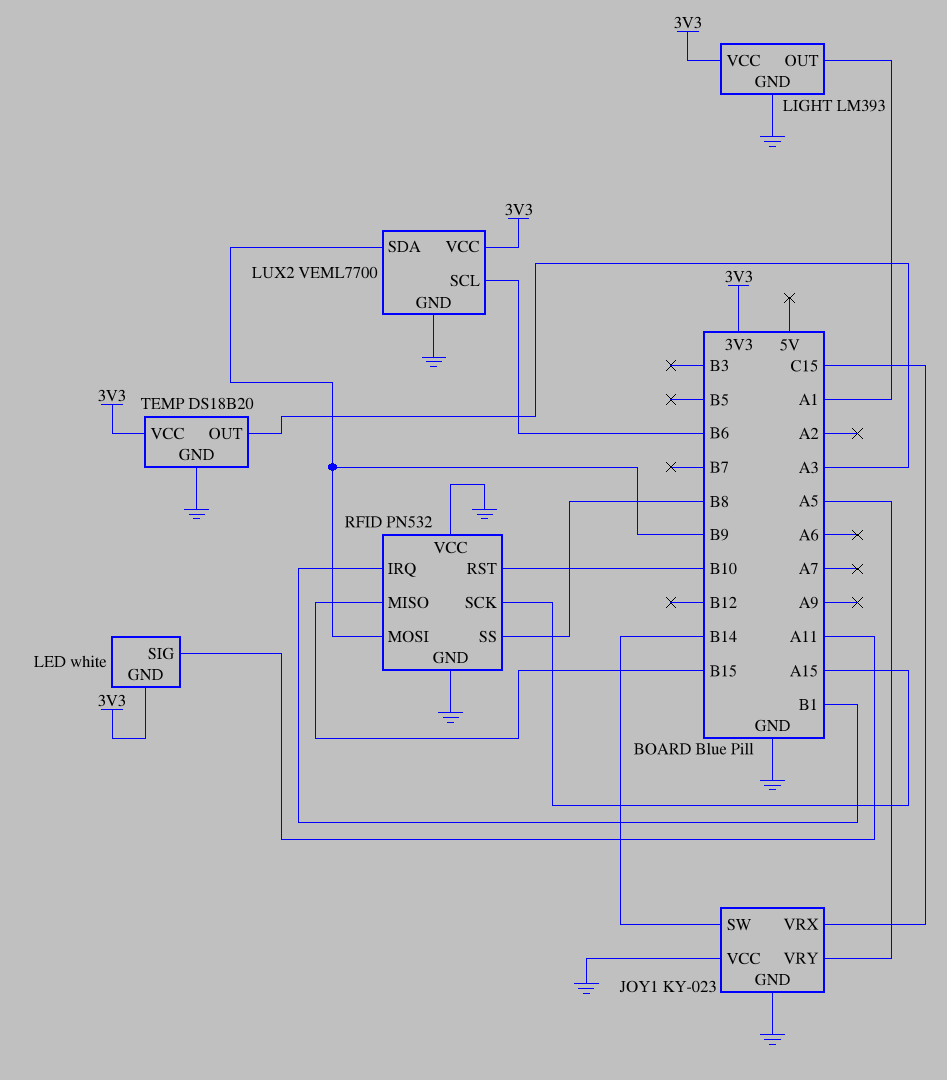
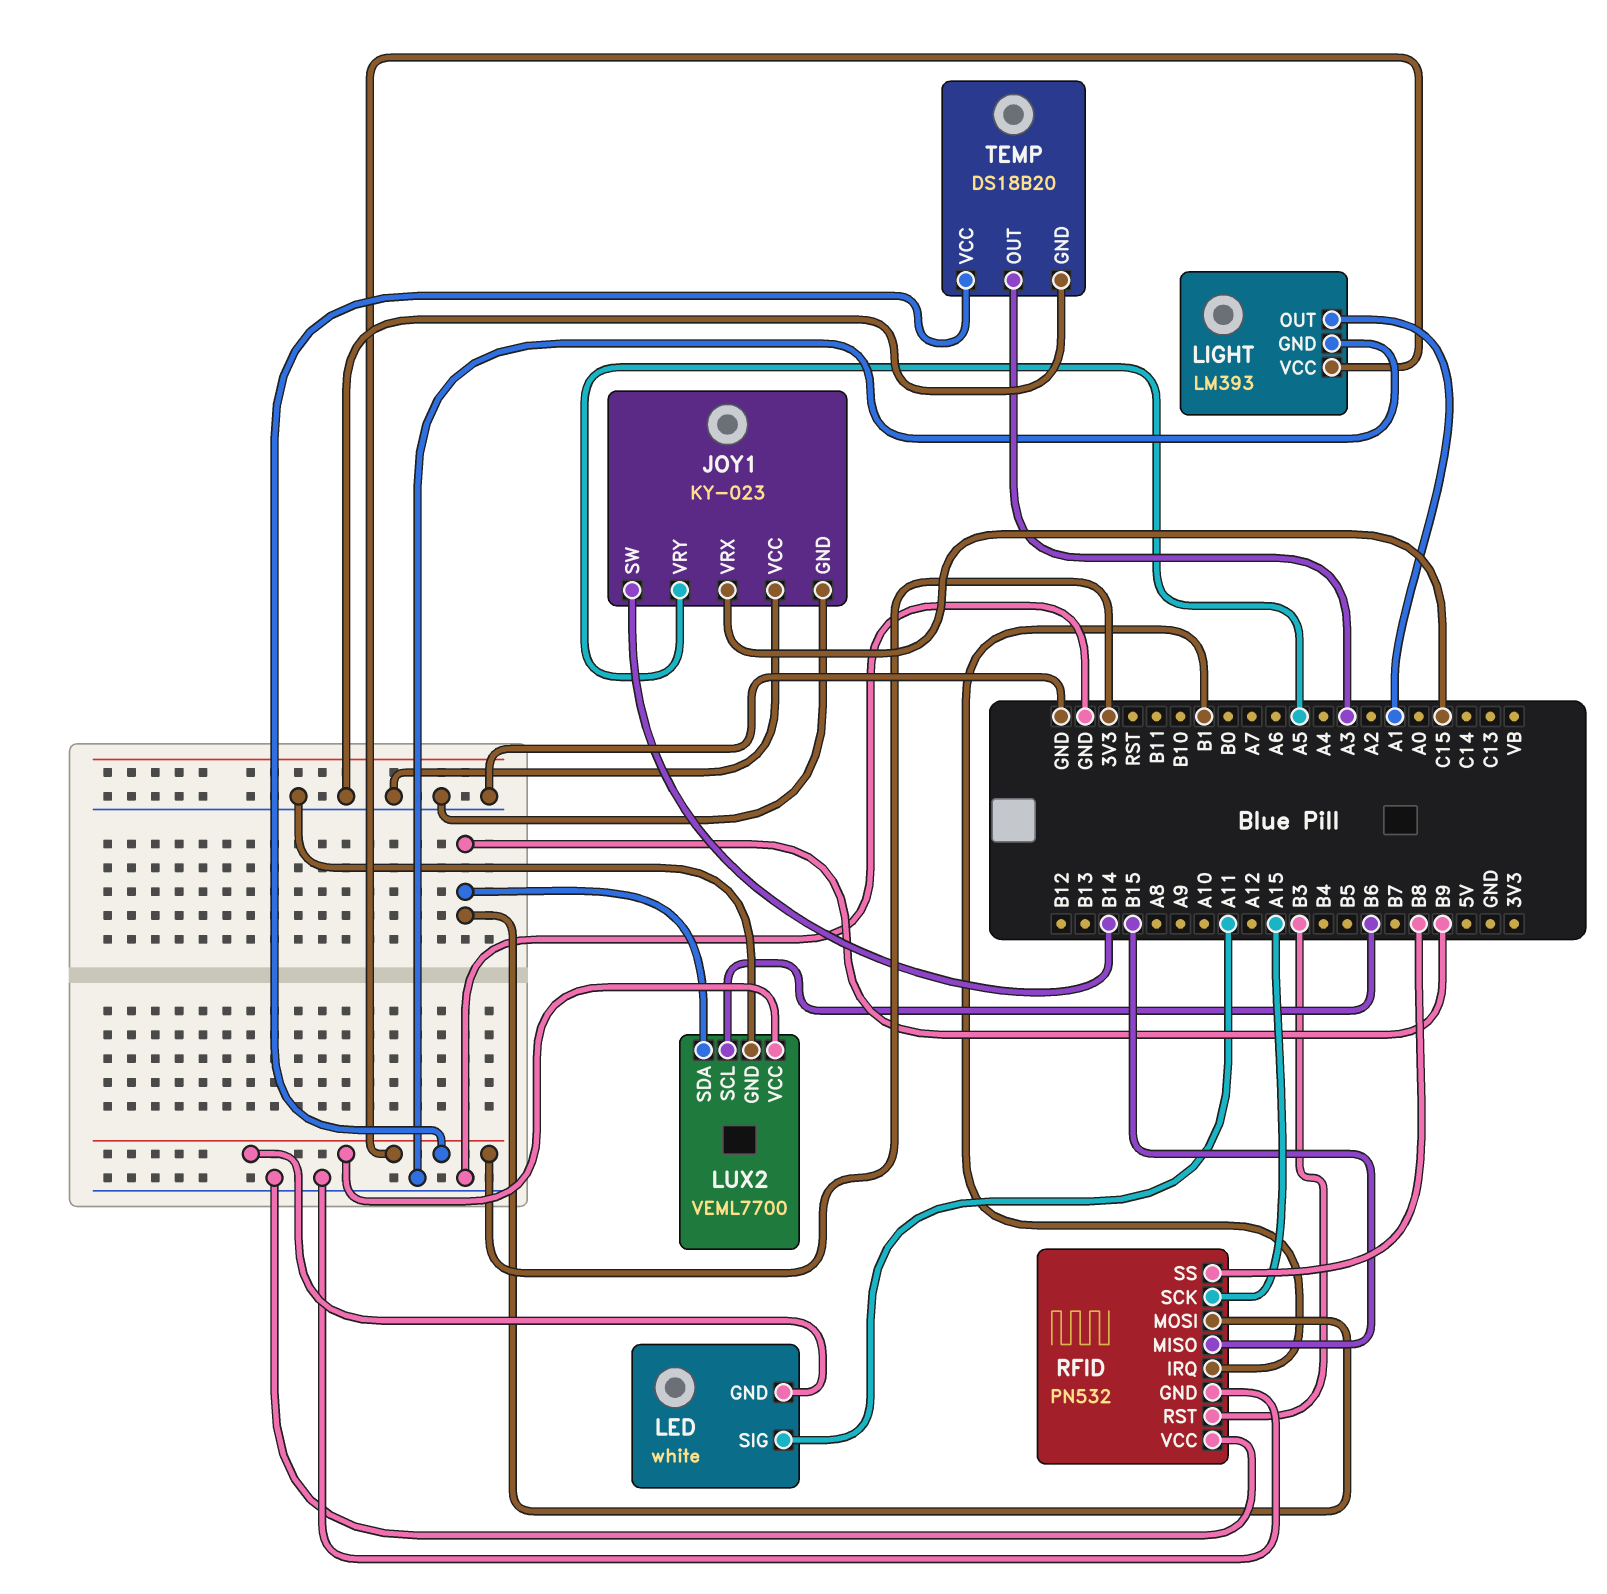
RFID pin RST: B10 -> B3

